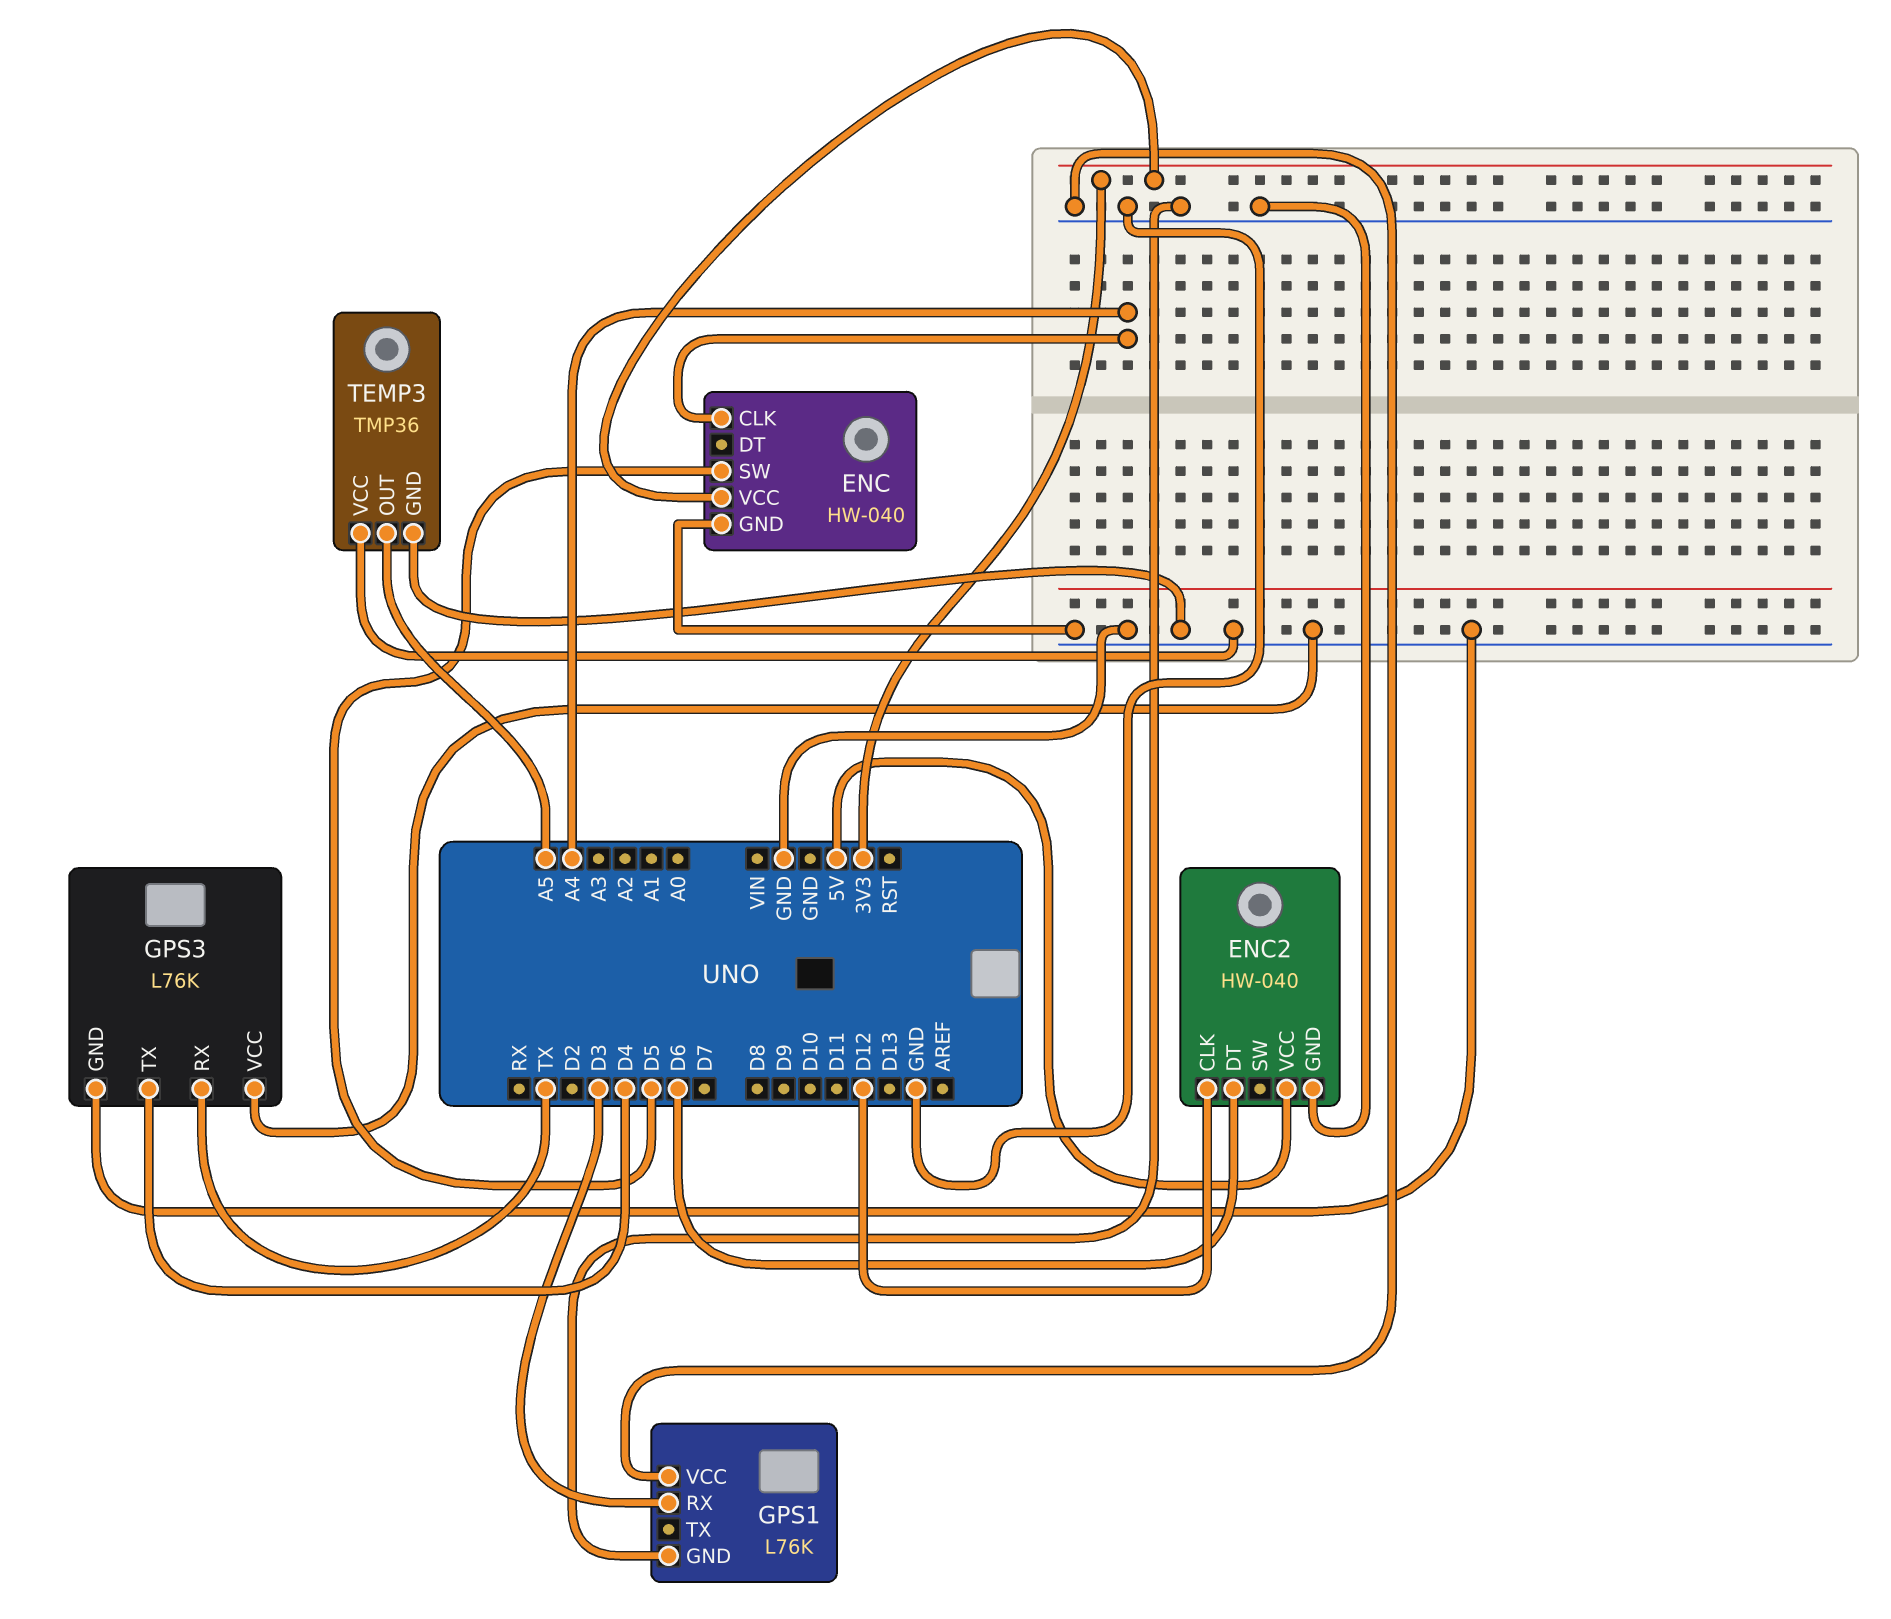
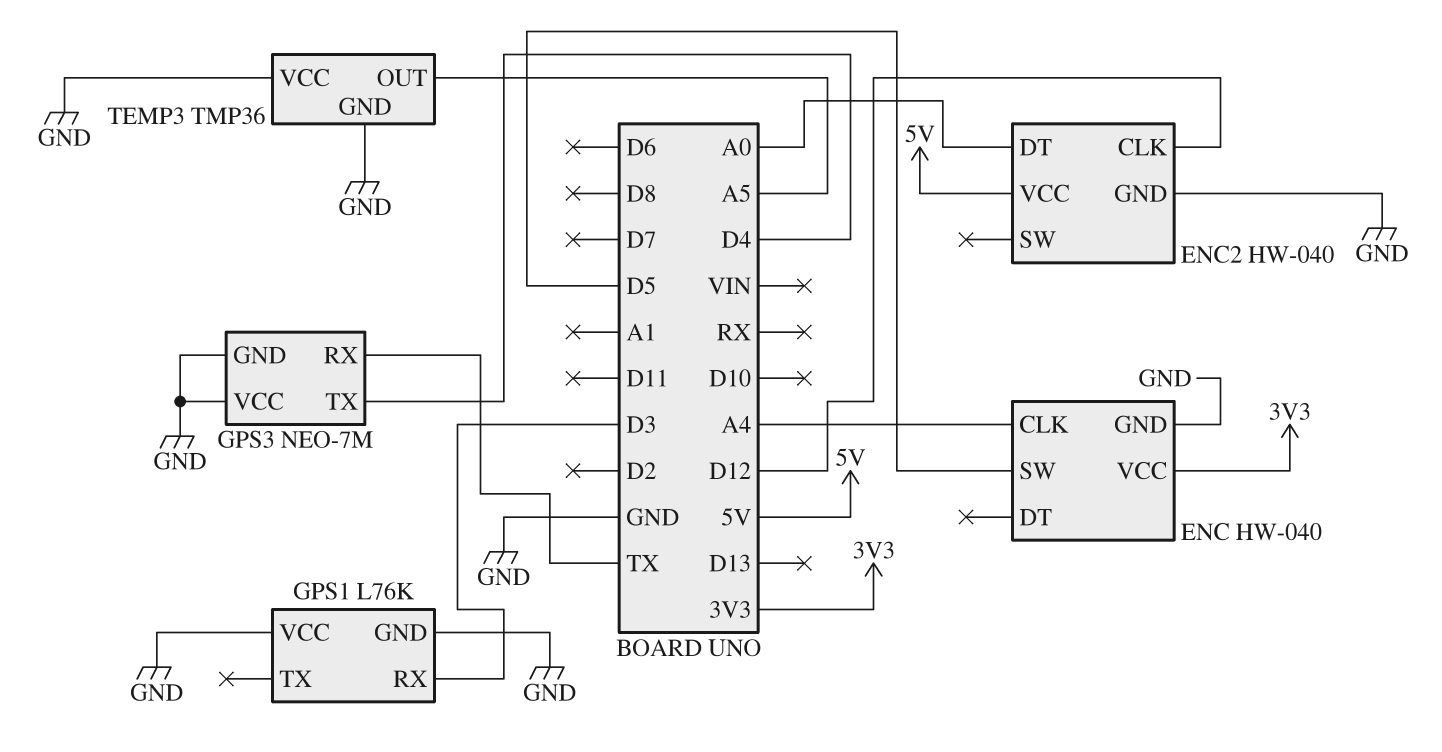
ENC2 pin DT: D6 -> A0
GPS3: L76K -> NEO-7M

